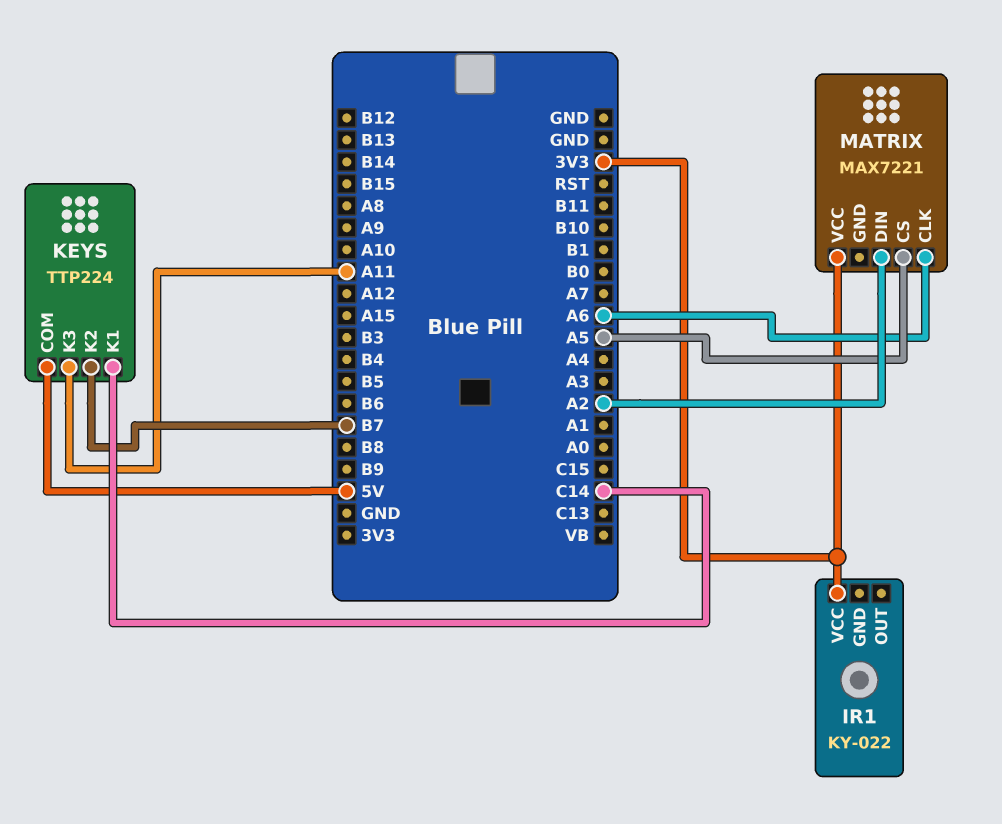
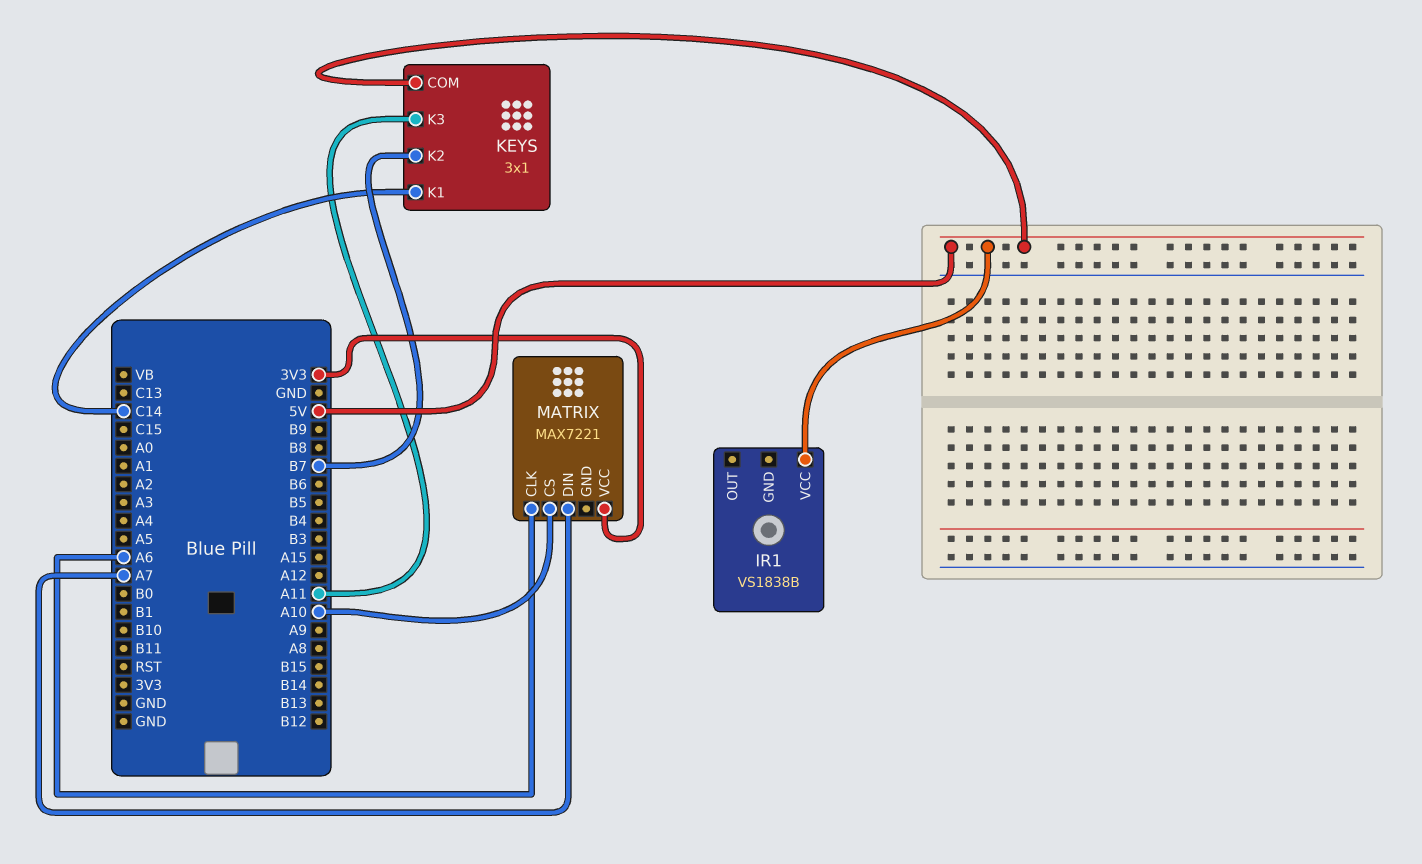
IR1: KY-022 -> VS1838B
IR1 pin VCC: 3V3 -> 5V
KEYS: TTP224 -> 3x1
MATRIX pin CS: A5 -> A10
MATRIX pin DIN: A2 -> A7

